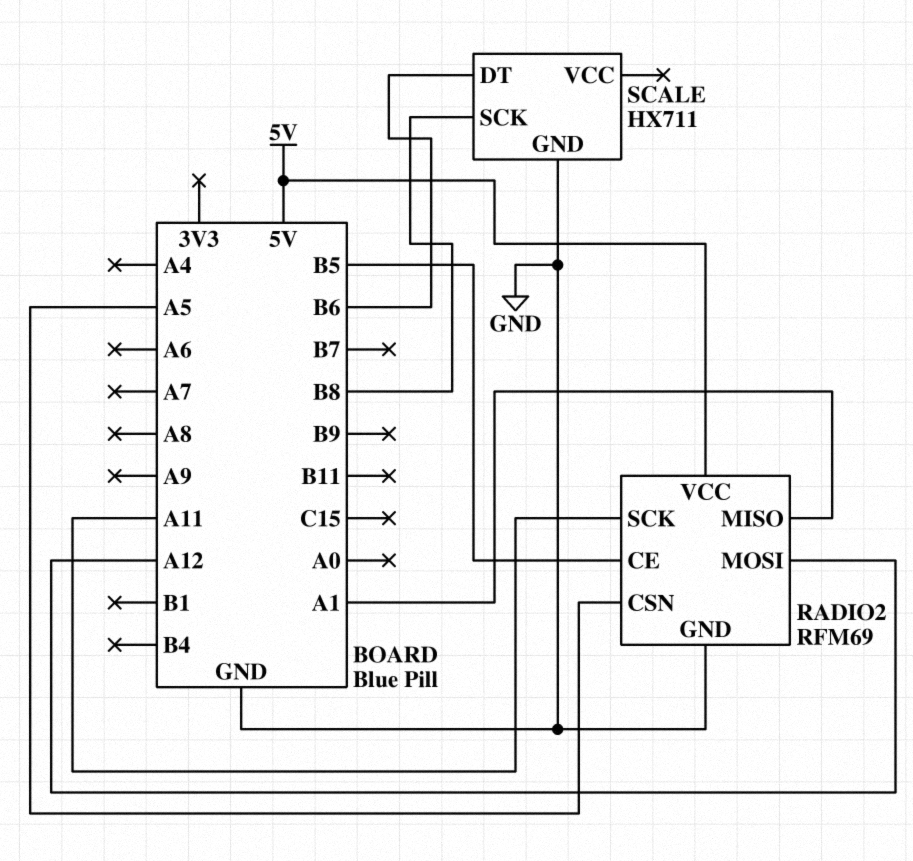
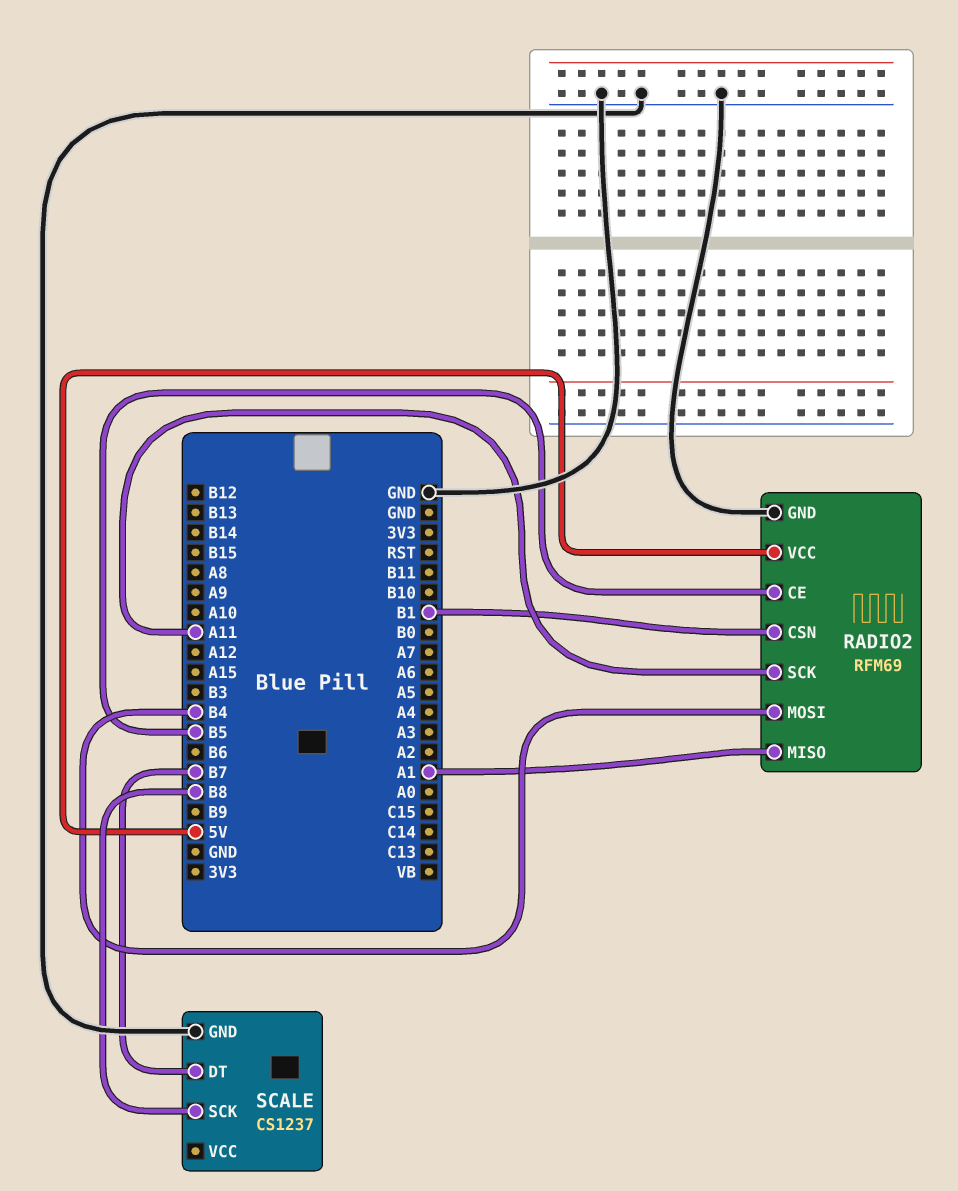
RADIO2 pin CSN: A5 -> B1
RADIO2 pin MOSI: A12 -> B4
SCALE: HX711 -> CS1237
SCALE pin DT: B6 -> B7

